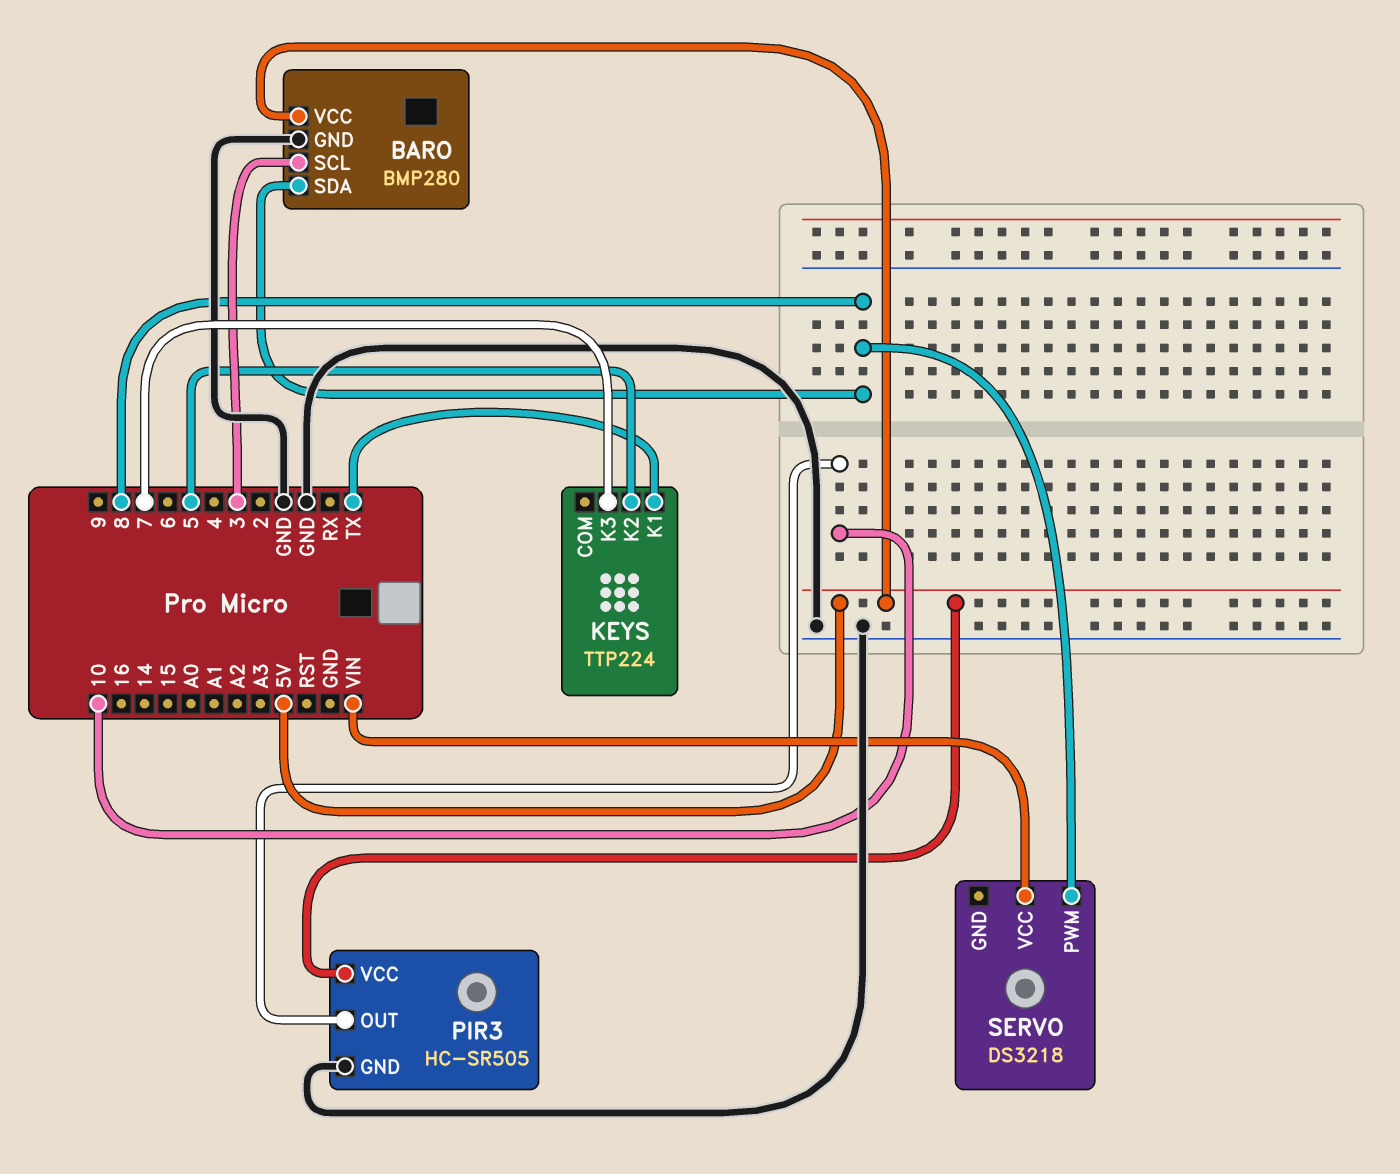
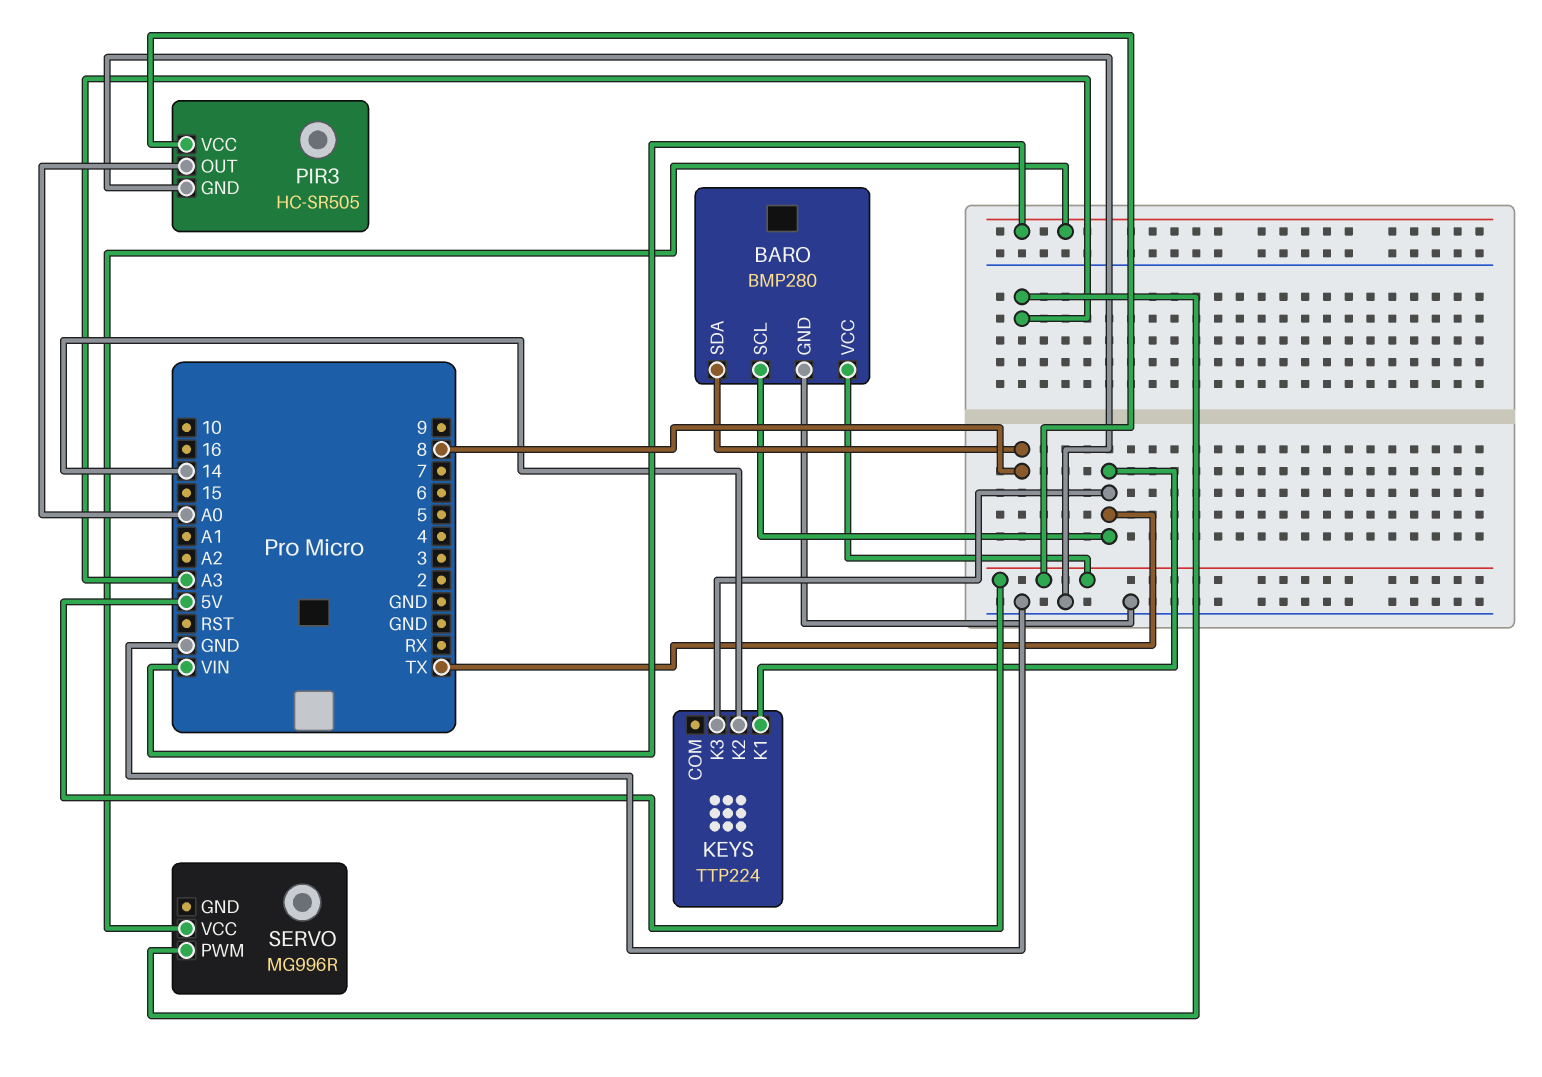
BARO pin SCL: 3 -> TX
KEYS pin K2: 5 -> 14
KEYS pin K3: 7 -> TX
PIR3 pin OUT: 10 -> A0
SERVO: DS3218 -> MG996R
SERVO pin PWM: 8 -> A3

